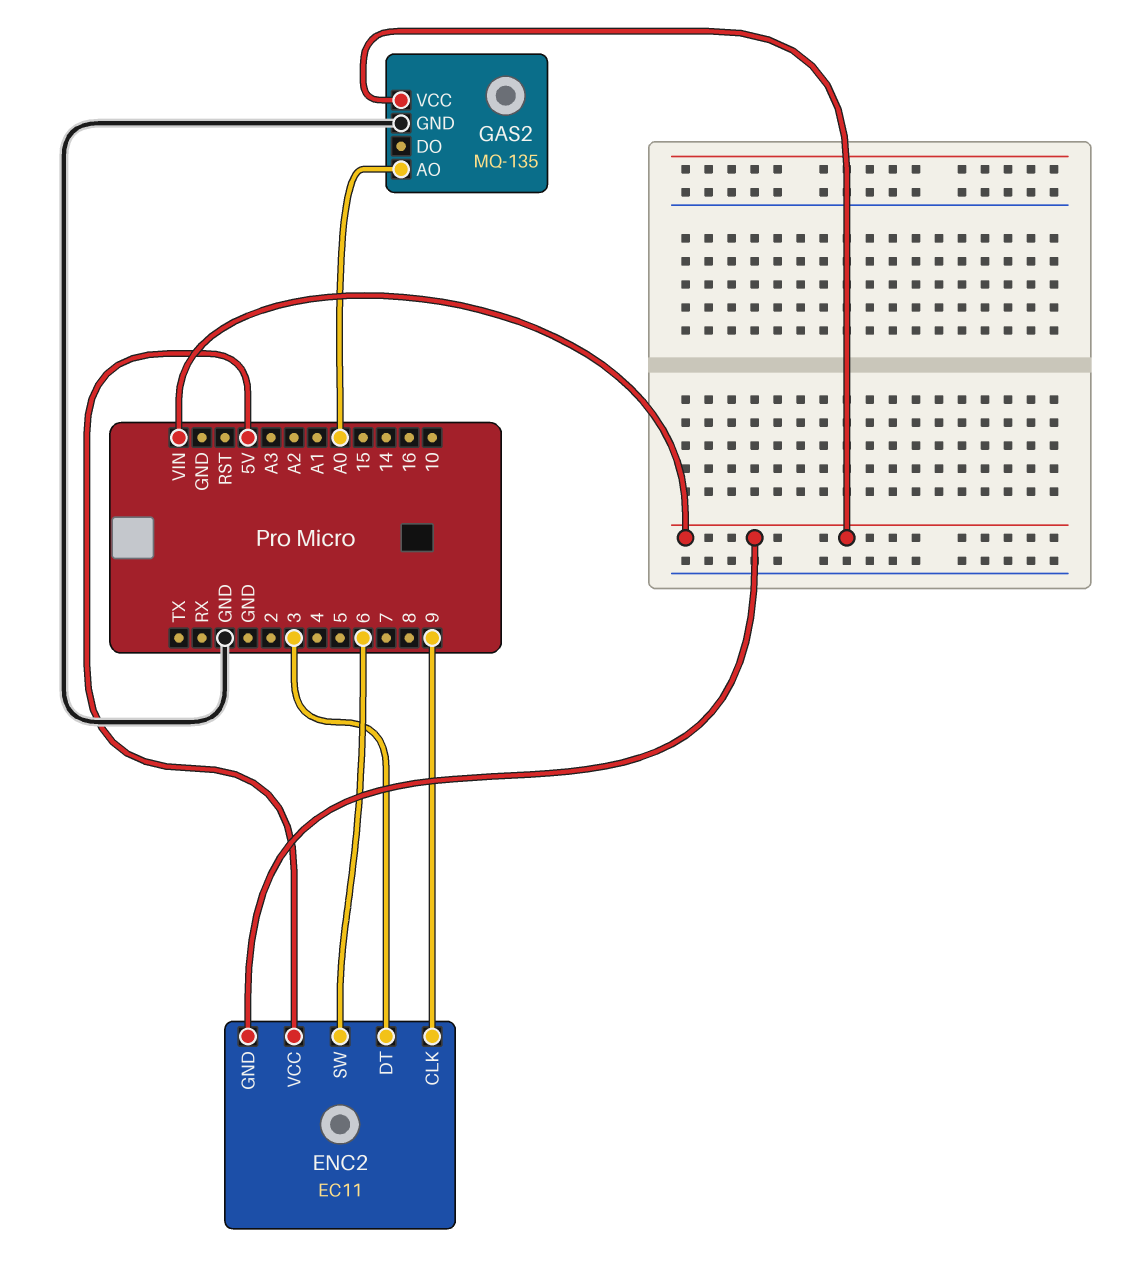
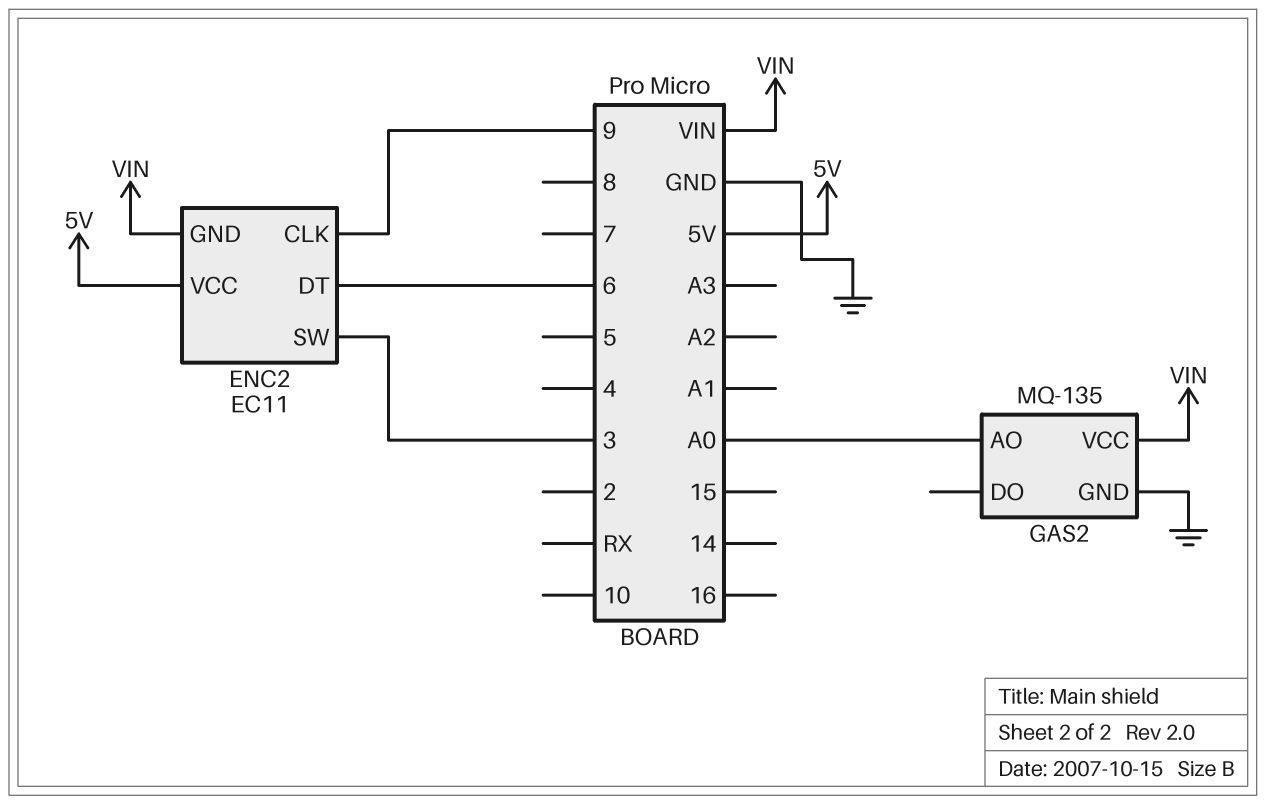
ENC2 pin DT: 3 -> 6
ENC2 pin SW: 6 -> 3

